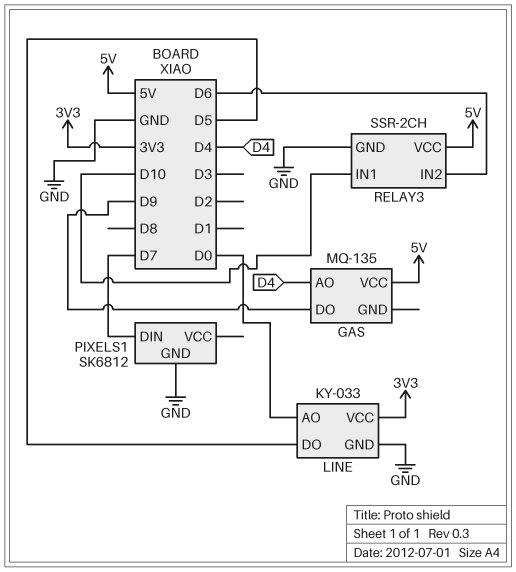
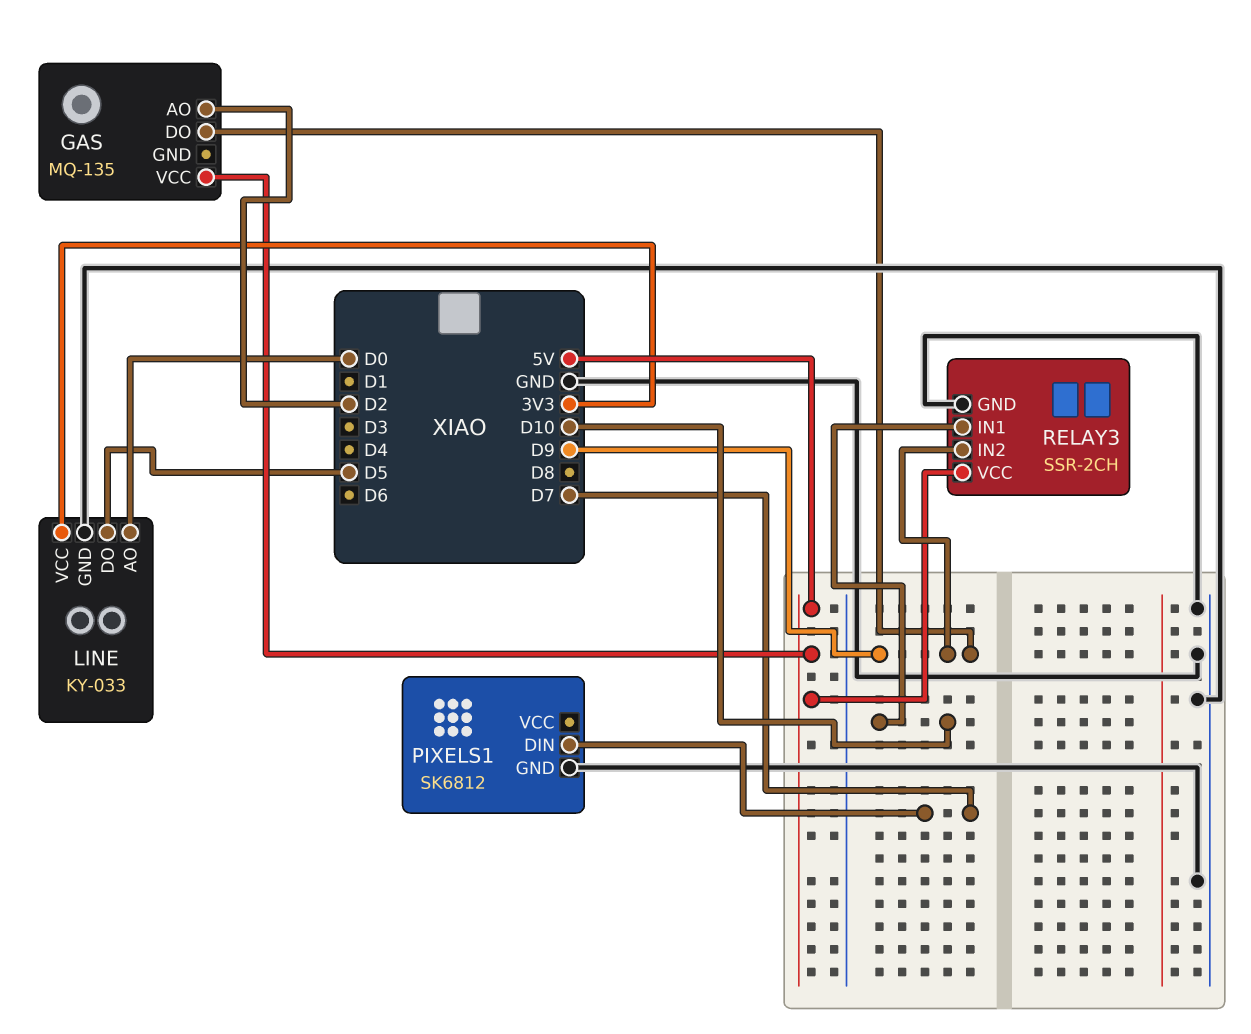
GAS pin AO: D4 -> D2
RELAY3 pin IN2: D6 -> D9

